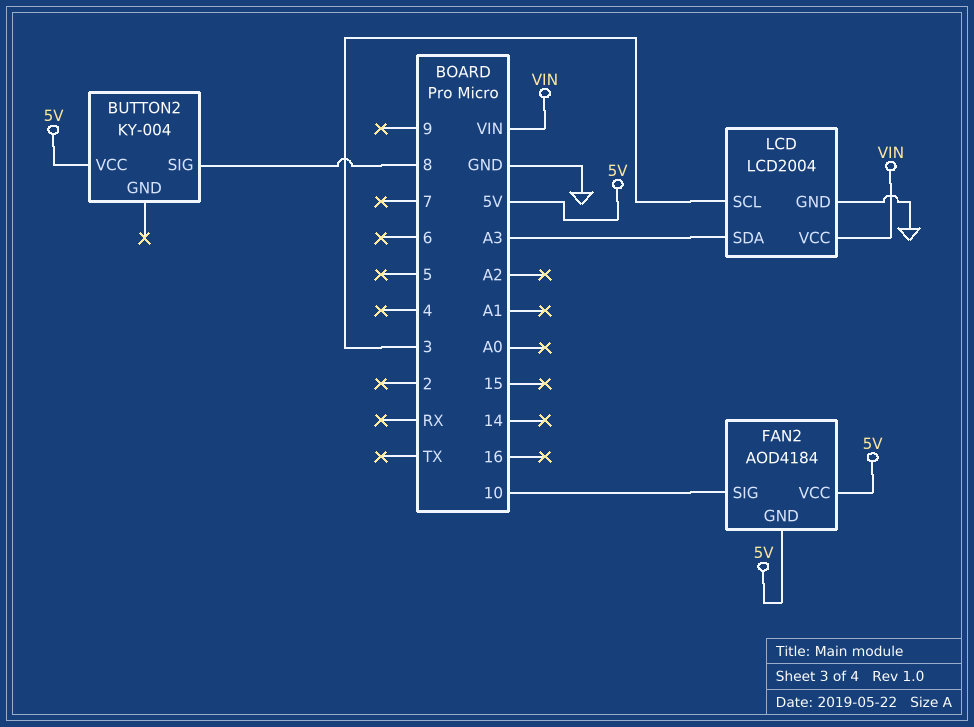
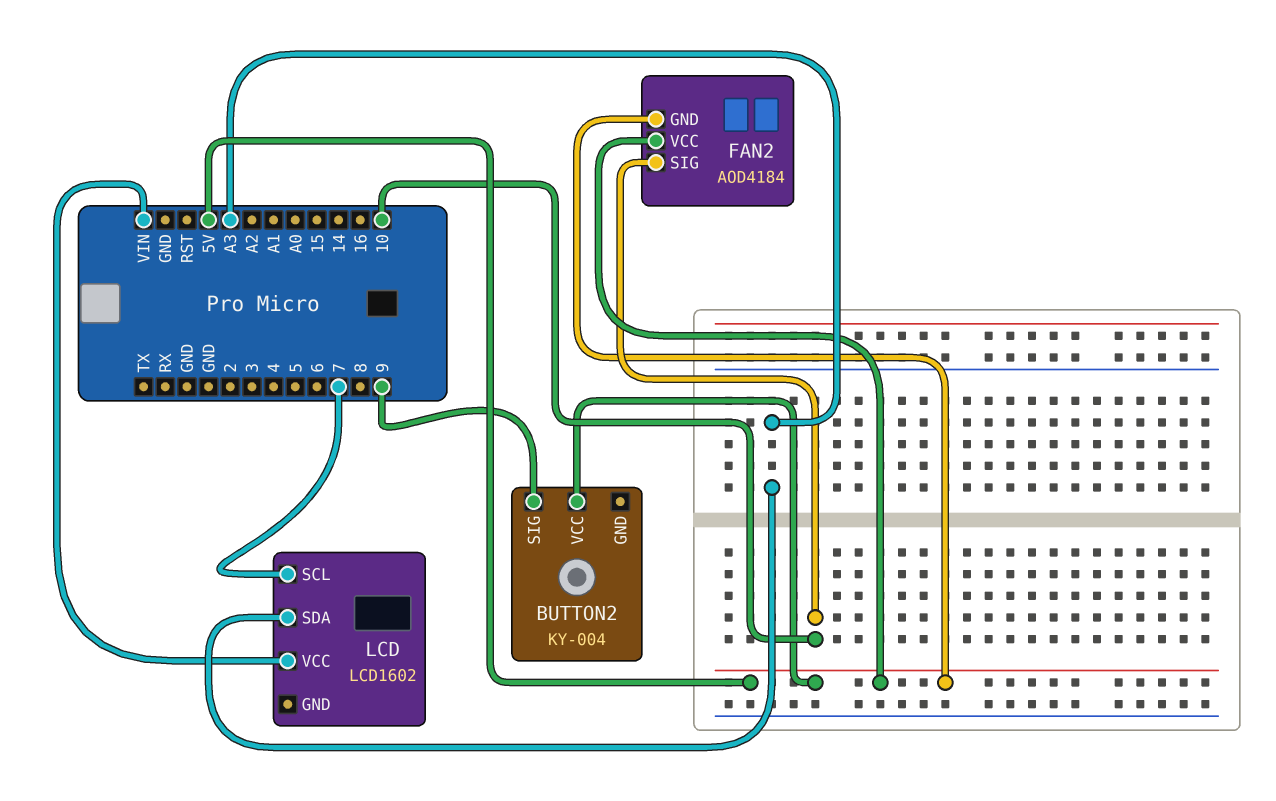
BUTTON2 pin SIG: 8 -> 9
LCD: LCD2004 -> LCD1602
LCD pin GND: GND -> none
LCD pin SCL: 3 -> 7

